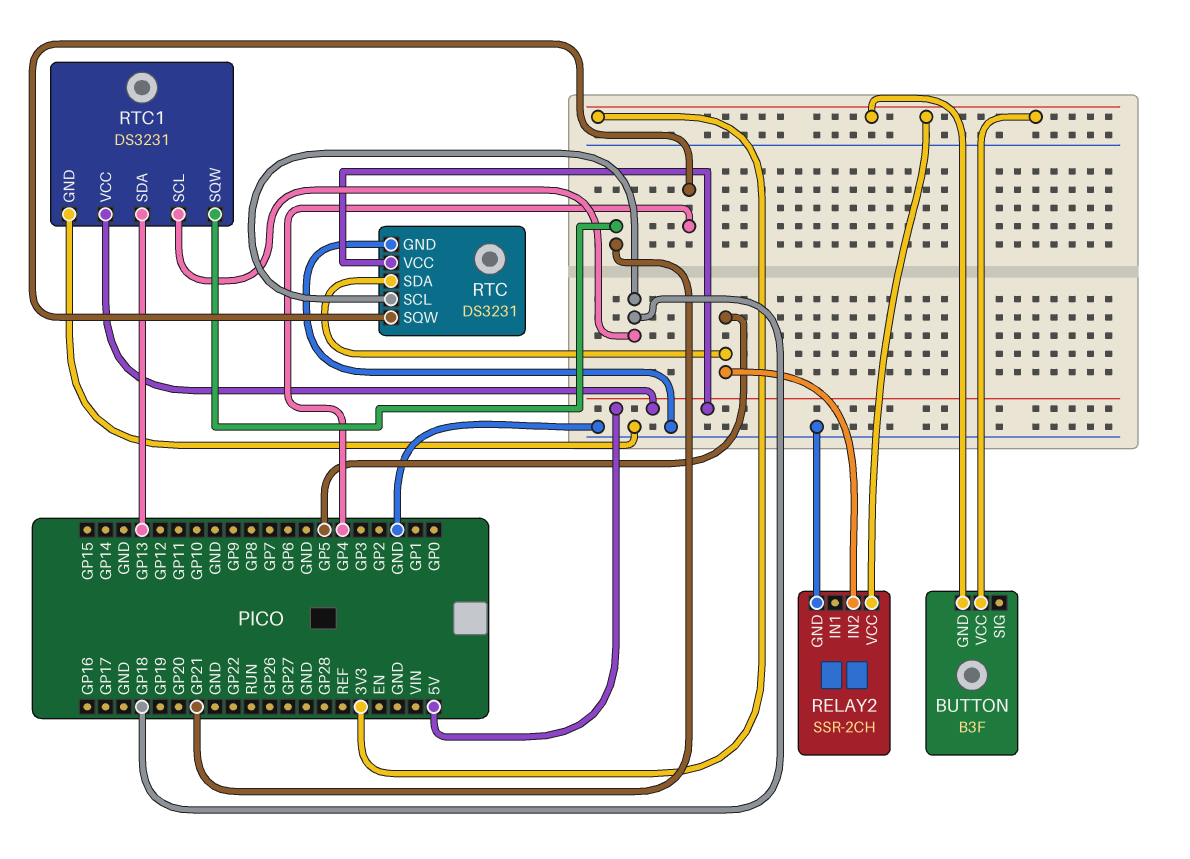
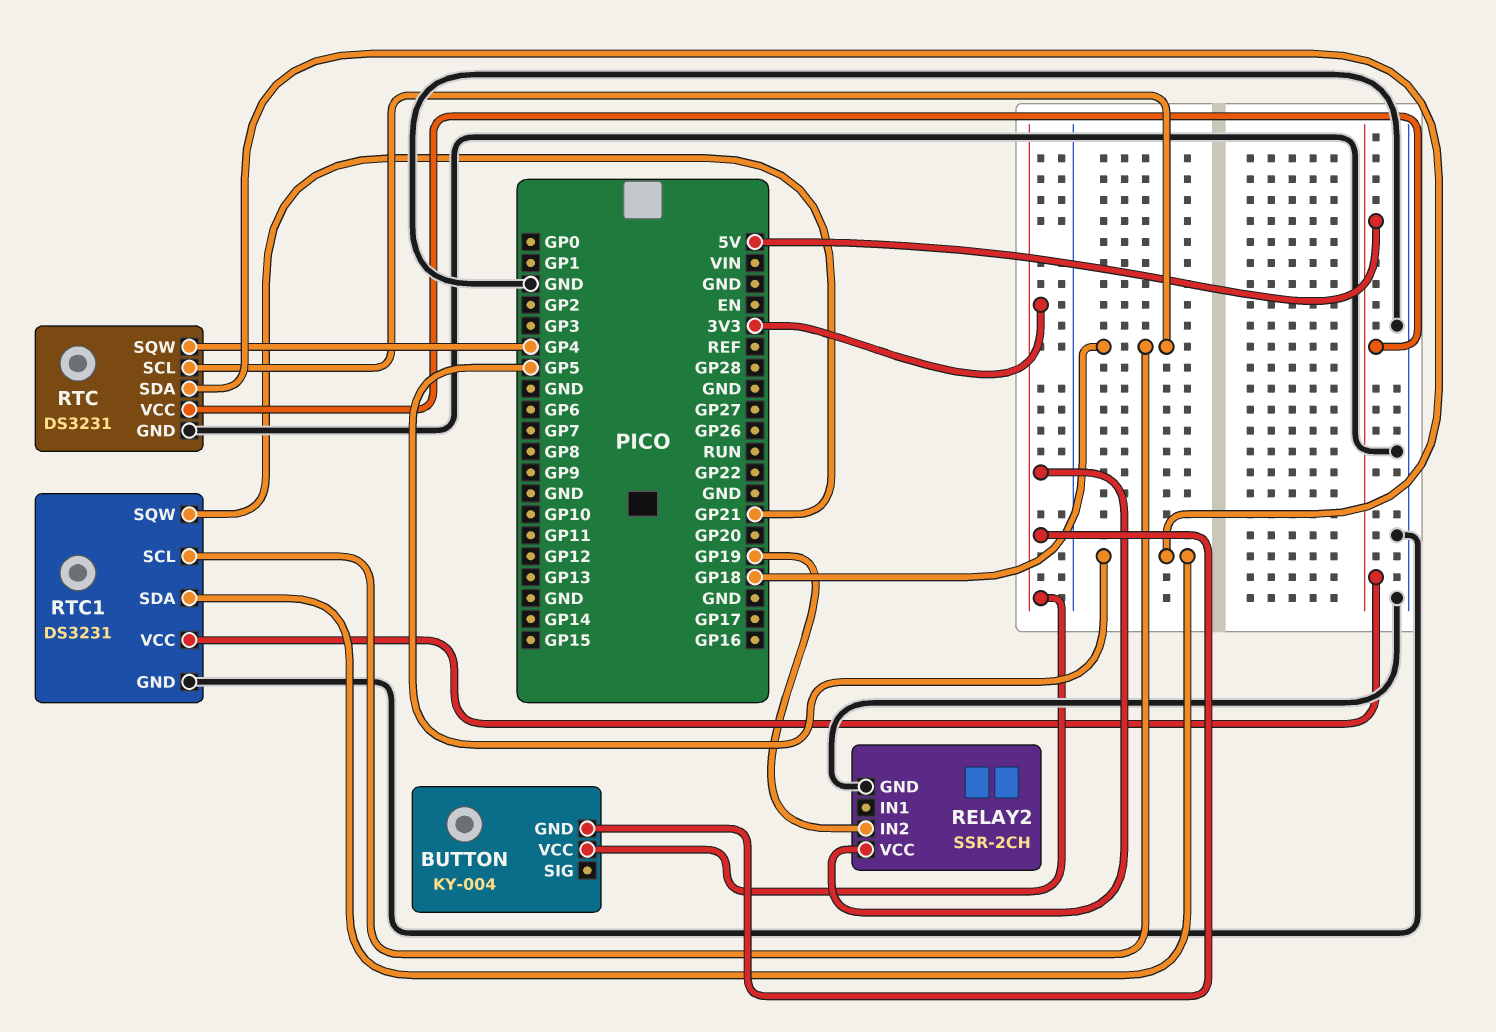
BUTTON: B3F -> KY-004
RELAY2 pin IN2: GP5 -> GP19
RTC1 pin SDA: GP13 -> GP5

